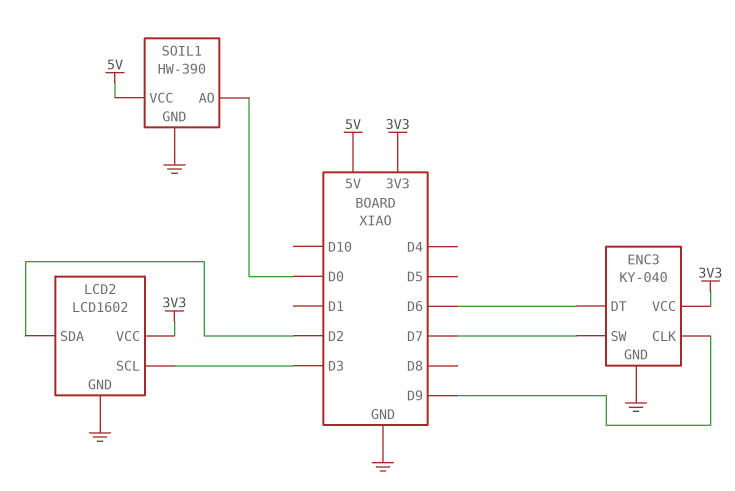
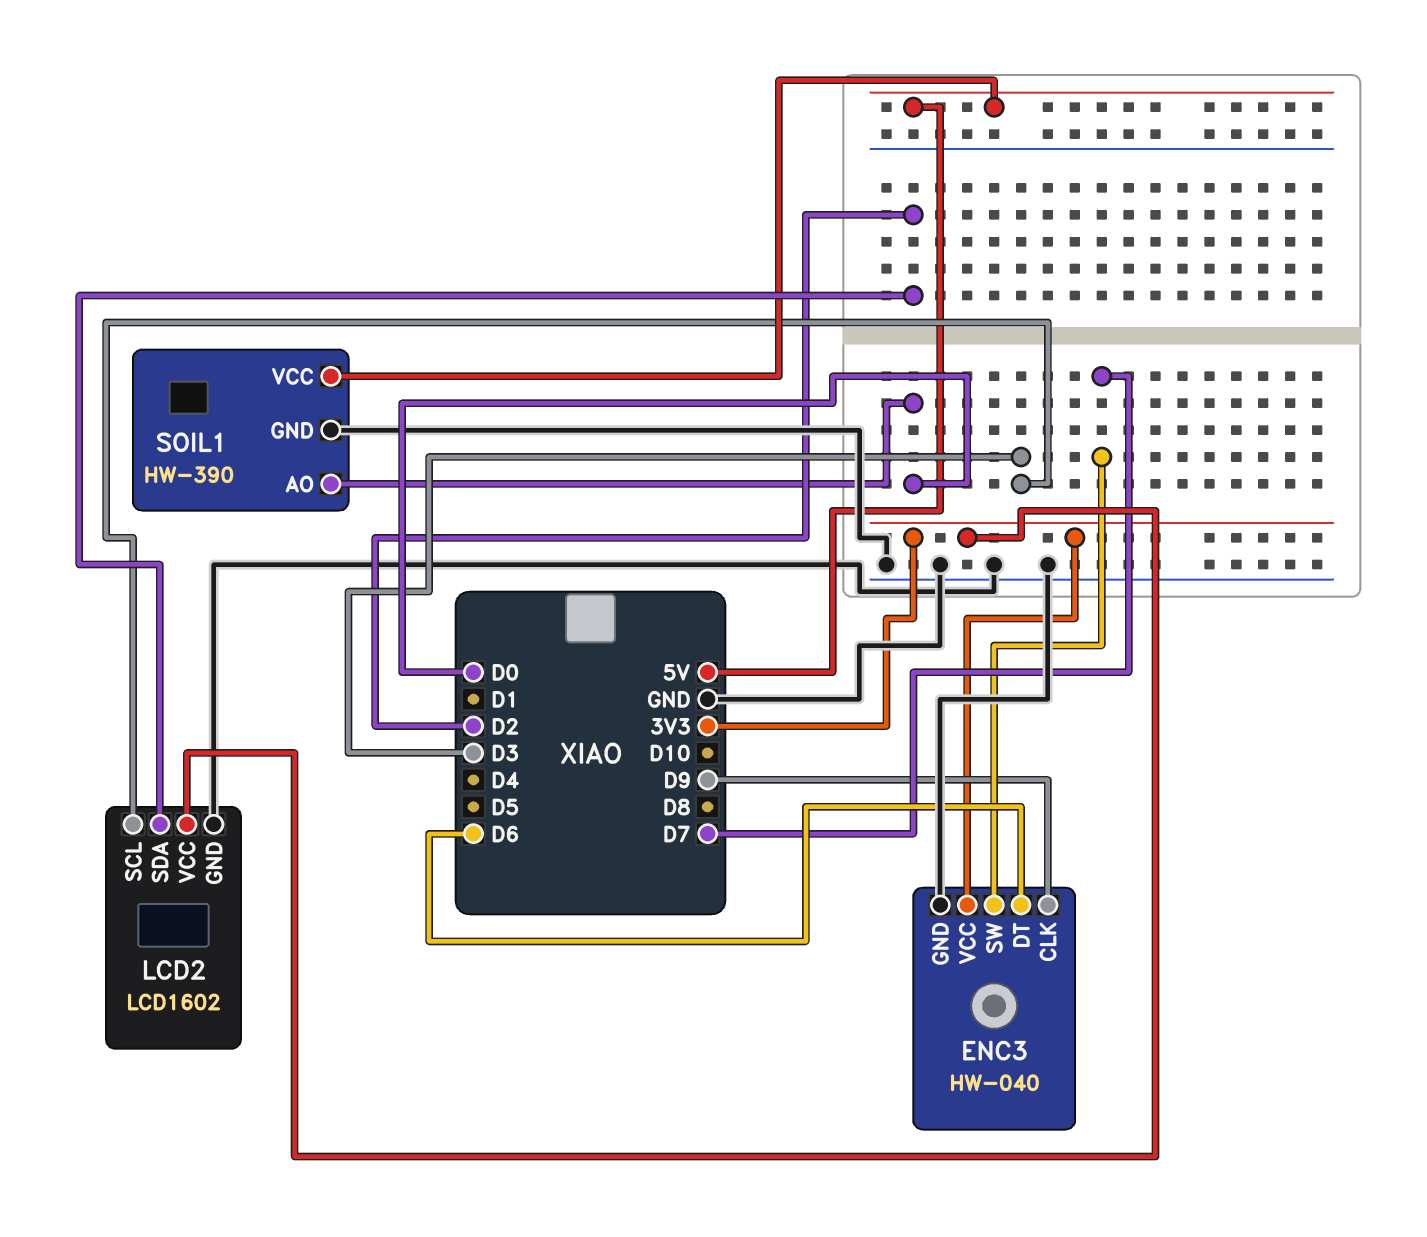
ENC3: KY-040 -> HW-040

